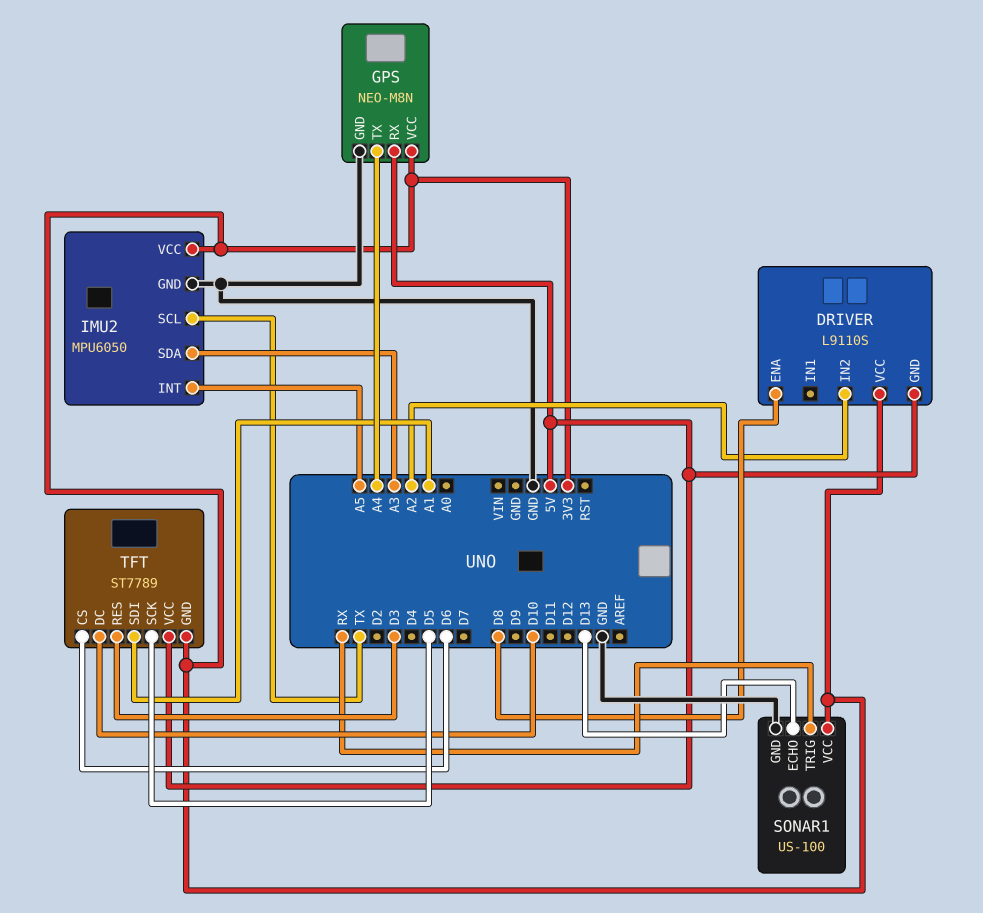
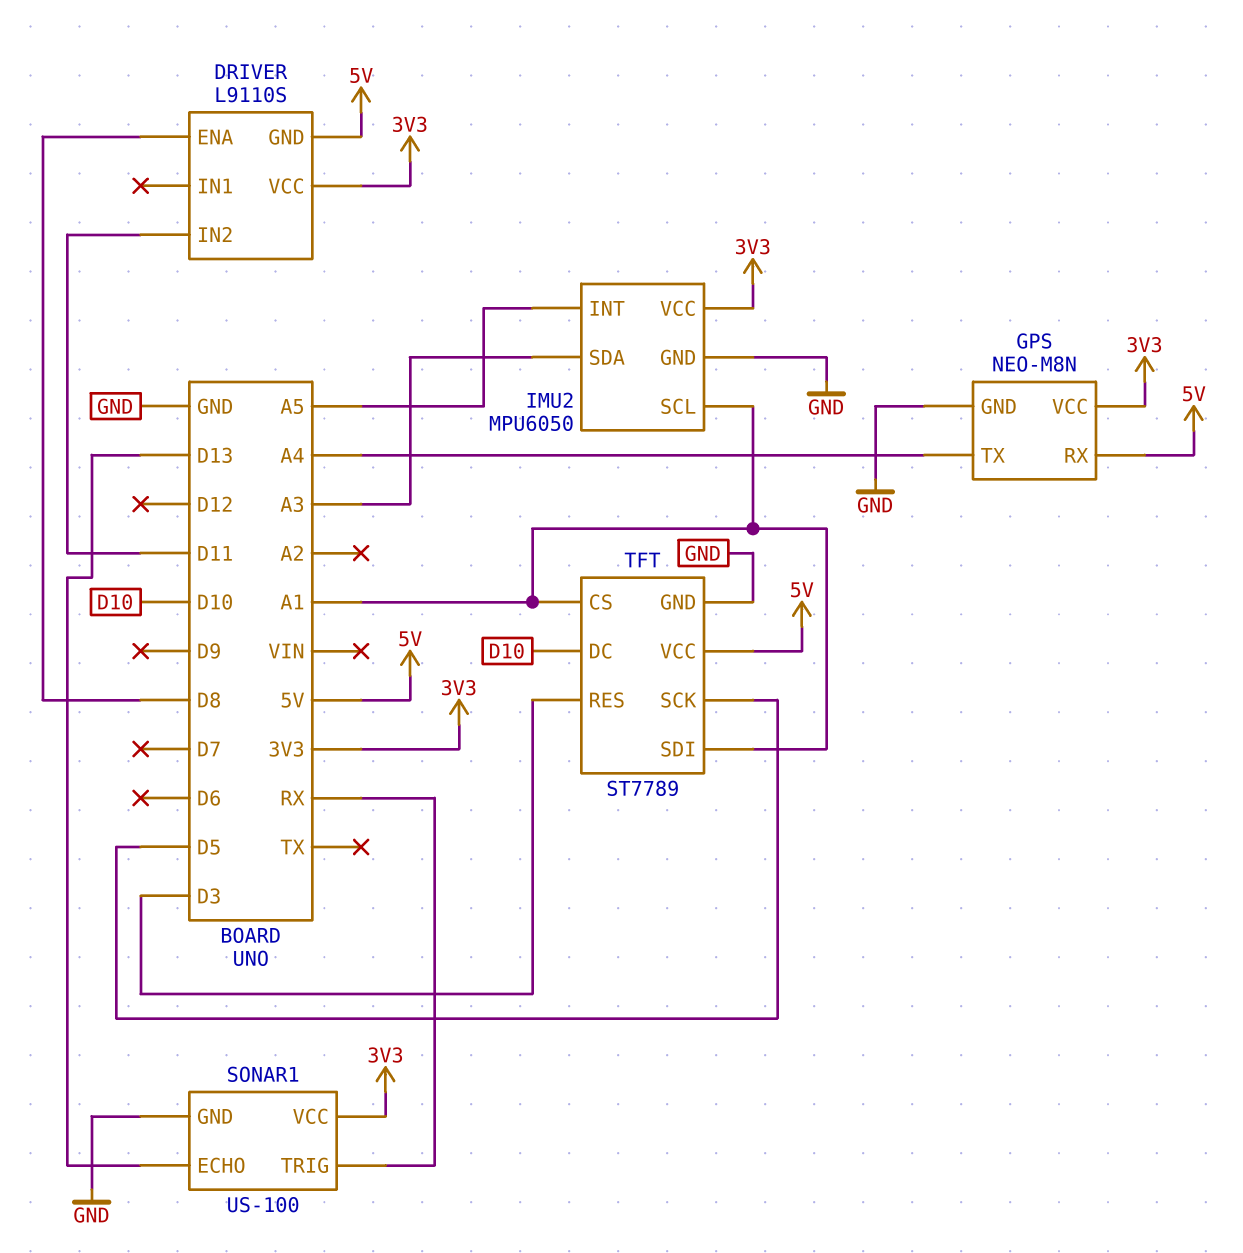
DRIVER pin IN2: A2 -> D11
IMU2 pin SCL: TX -> A1
TFT pin CS: D6 -> A1
TFT pin GND: 3V3 -> GND

